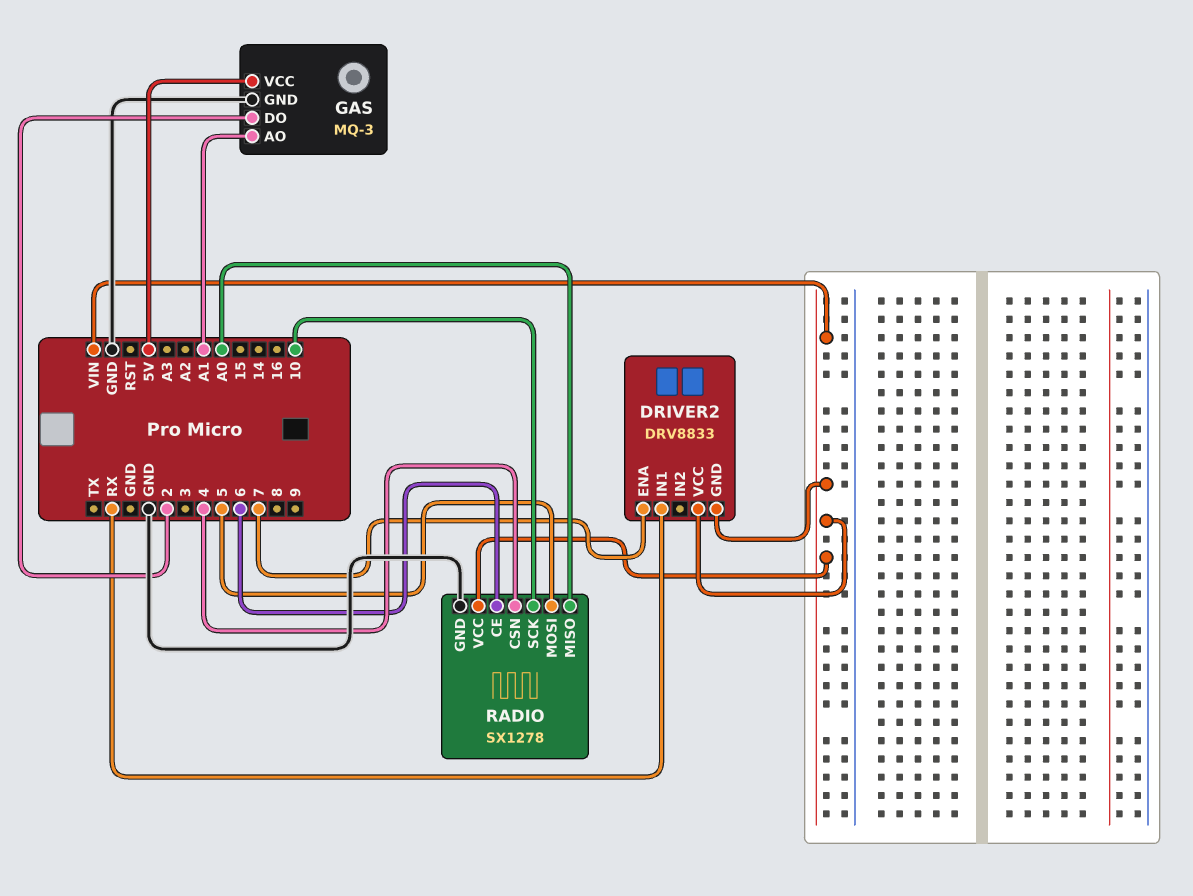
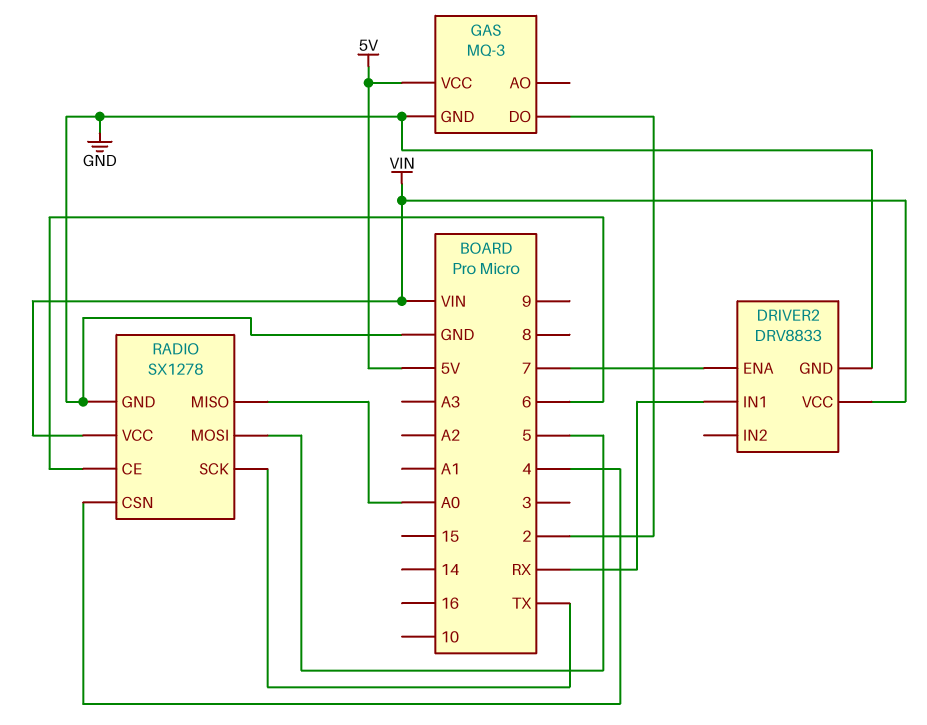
DRIVER2 pin GND: VIN -> GND
GAS pin AO: A1 -> none
RADIO pin SCK: 10 -> TX

